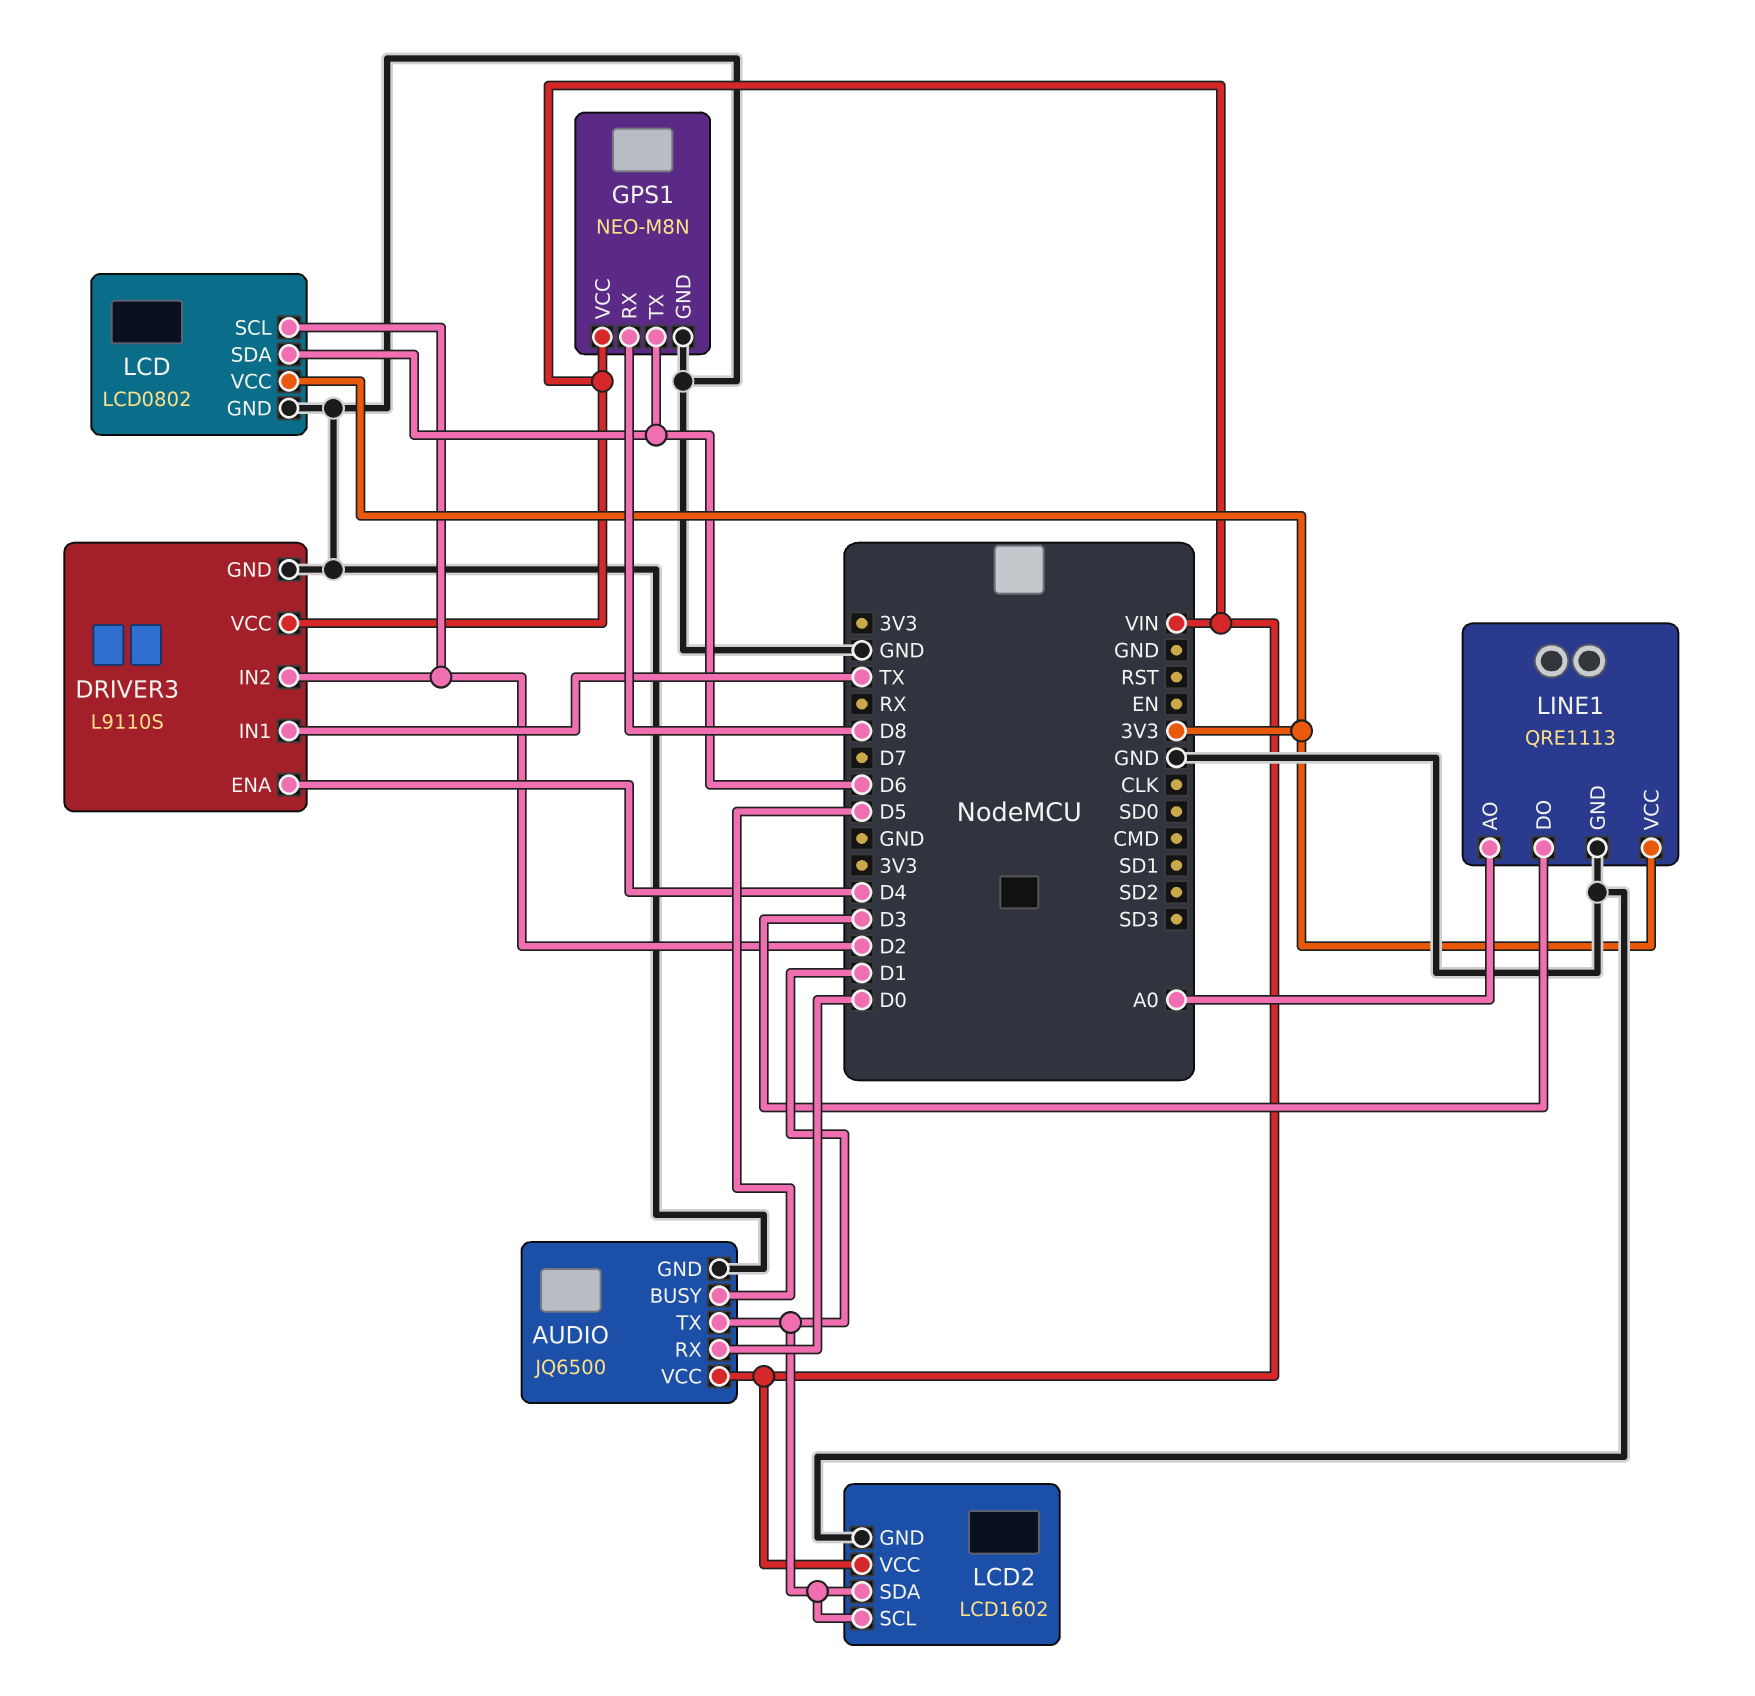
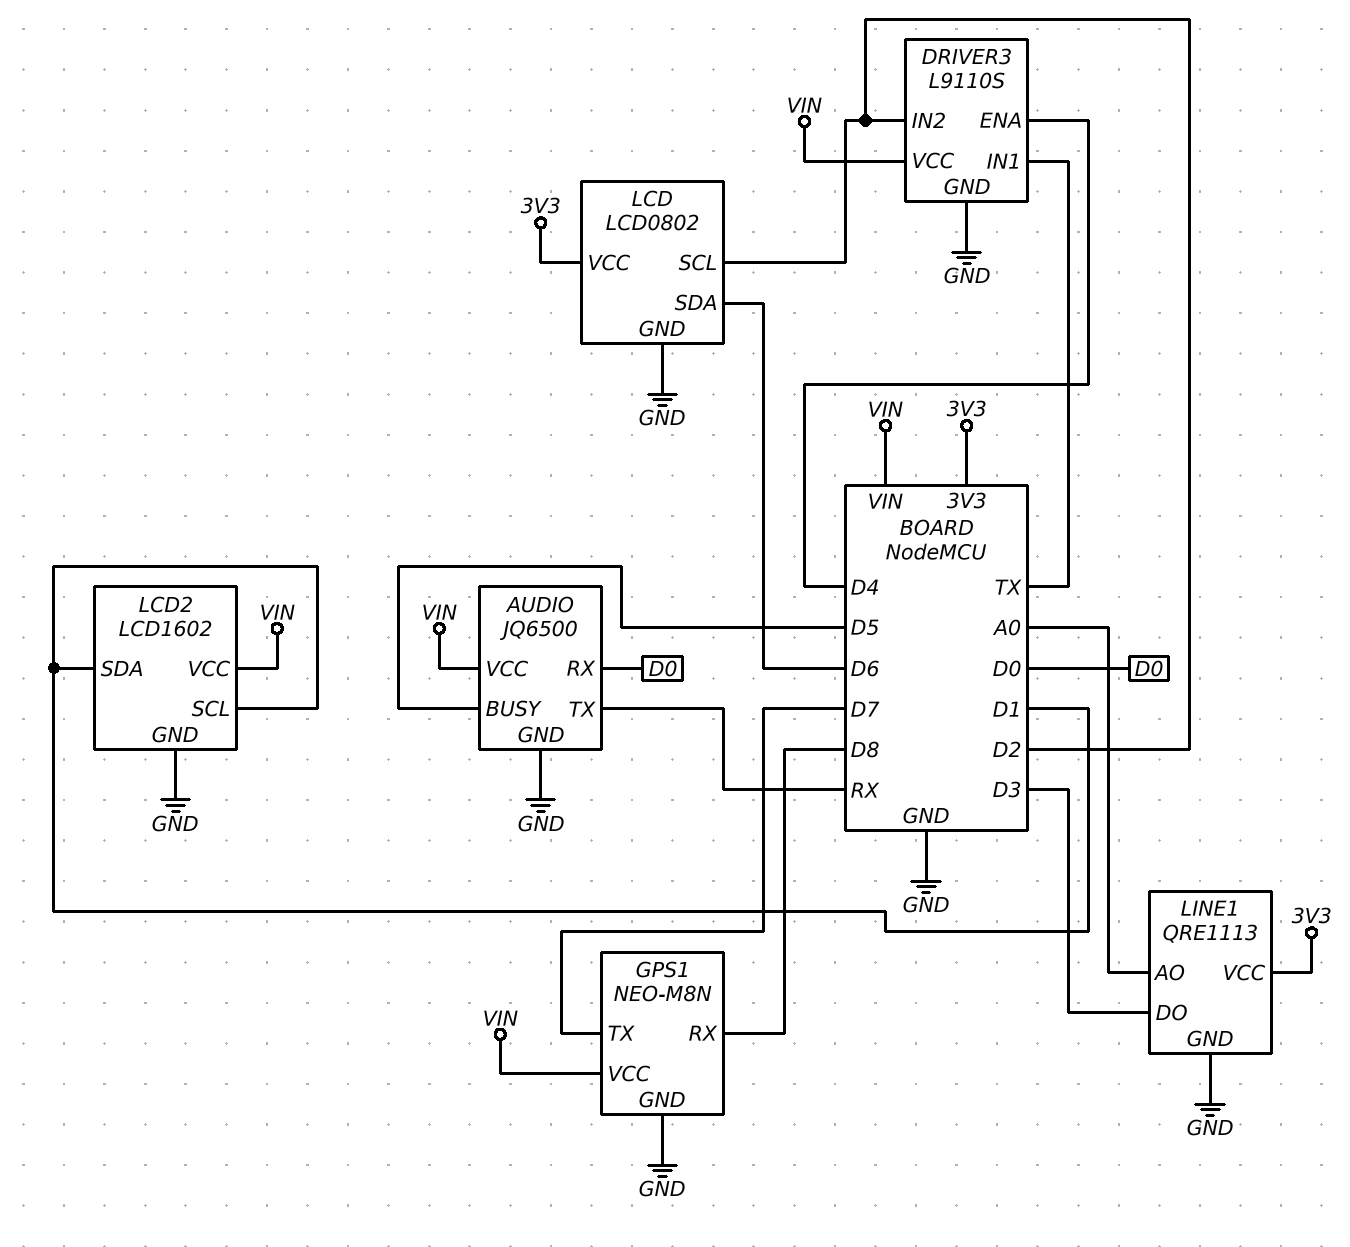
AUDIO pin TX: D1 -> RX
GPS1 pin TX: D6 -> D7

